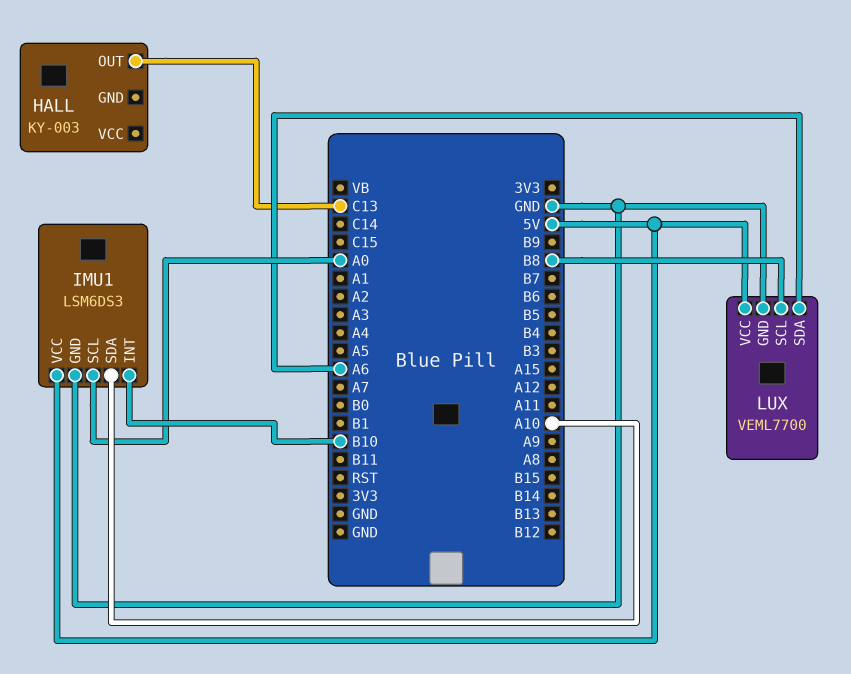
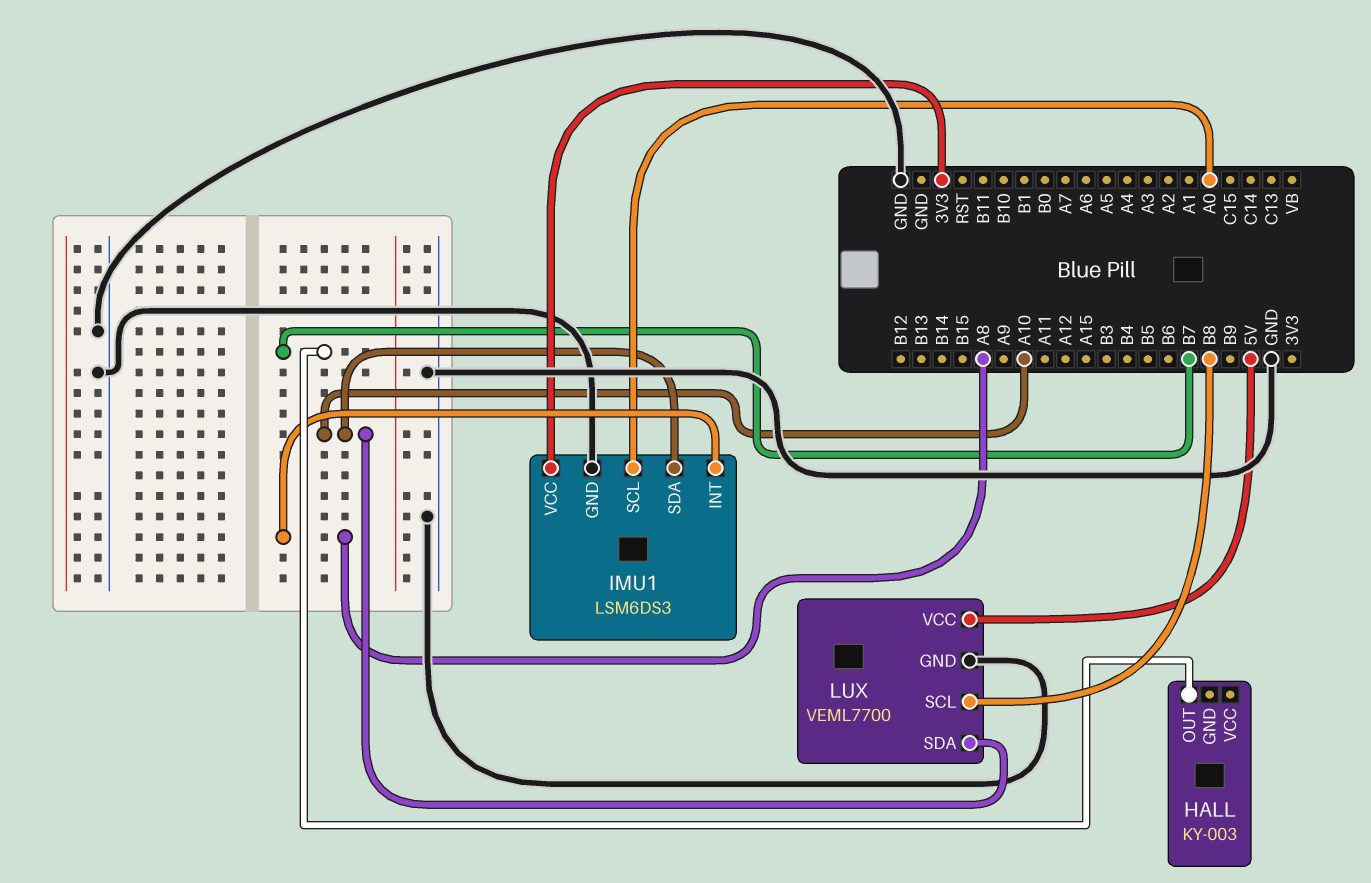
HALL pin OUT: C13 -> B7
IMU1 pin INT: B10 -> A8
IMU1 pin VCC: 5V -> 3V3
LUX pin SDA: A6 -> A10

